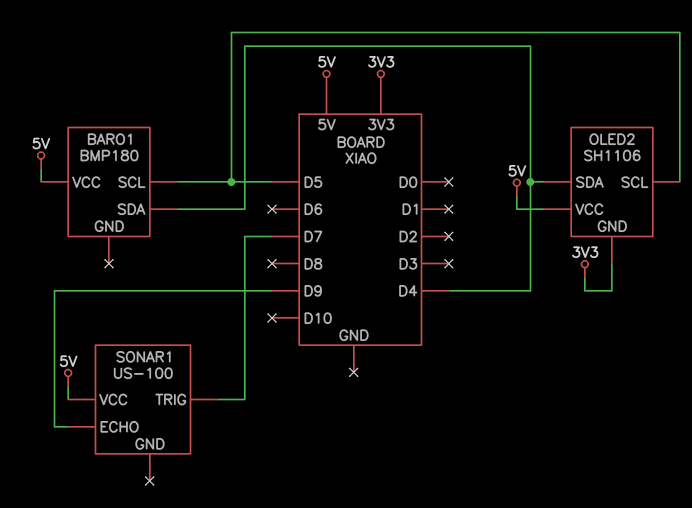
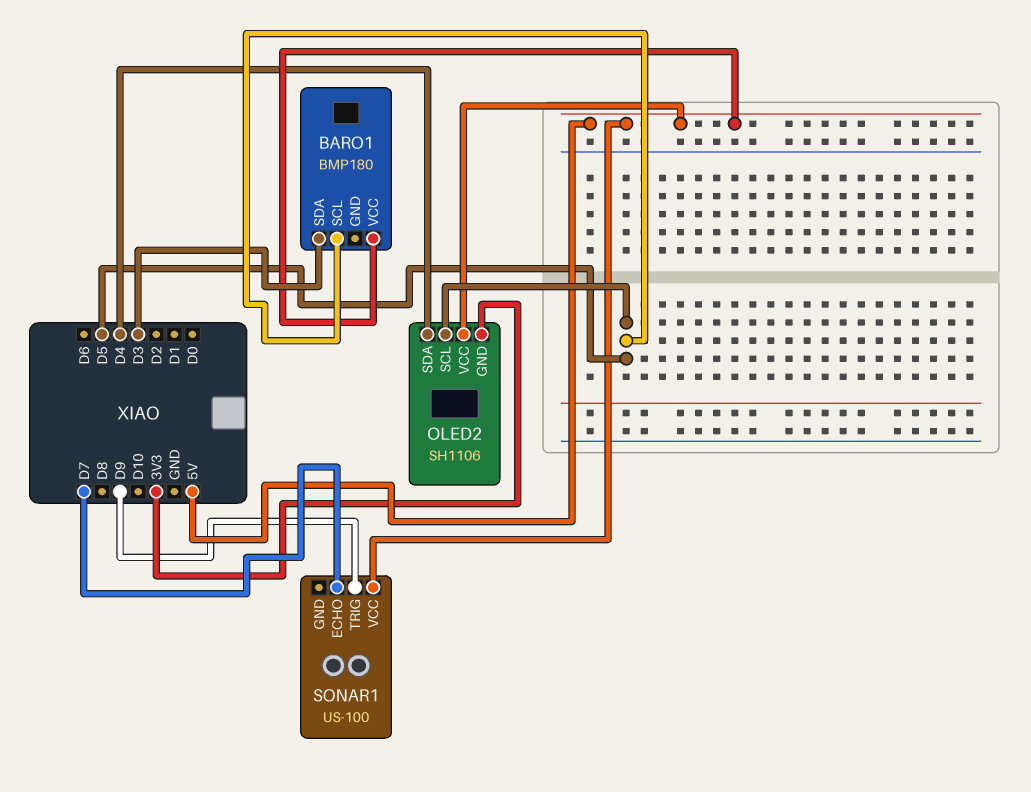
BARO1 pin SDA: D4 -> D3
SONAR1 pin ECHO: D9 -> D7
SONAR1 pin TRIG: D7 -> D9

